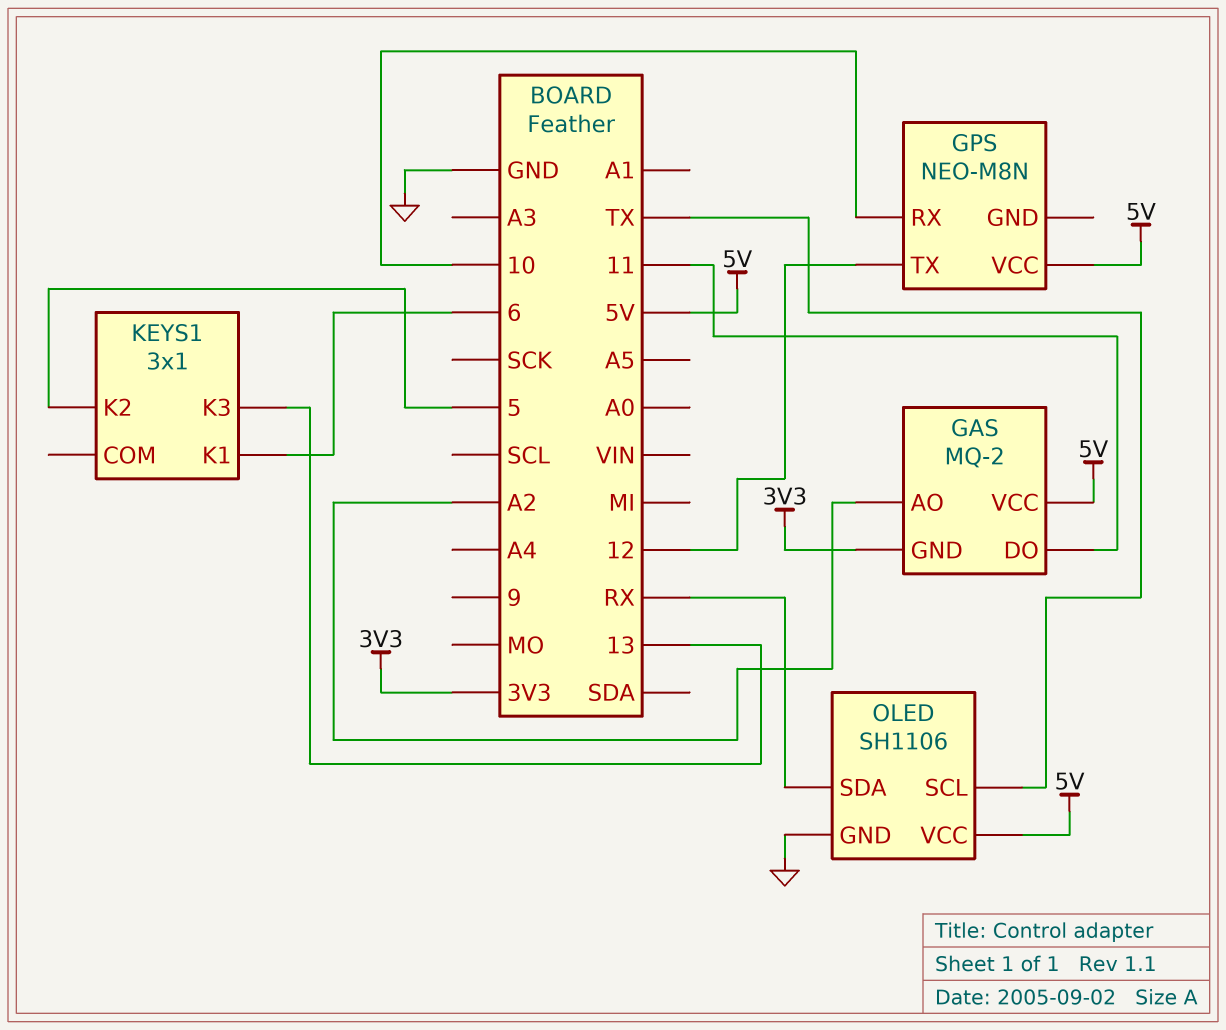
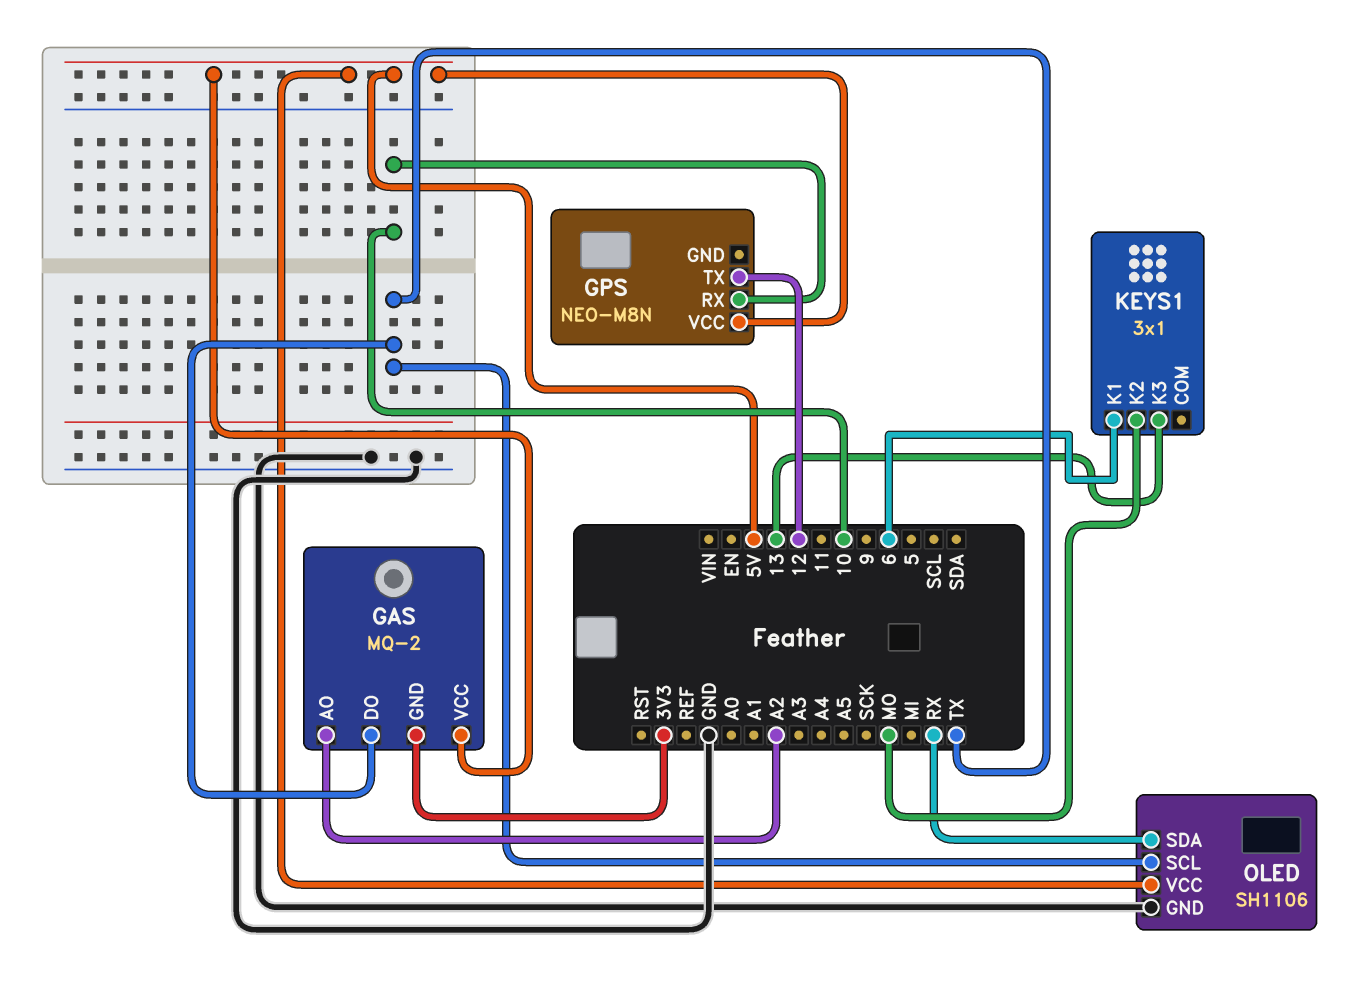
GAS pin DO: 11 -> TX
KEYS1 pin K2: 5 -> MO

